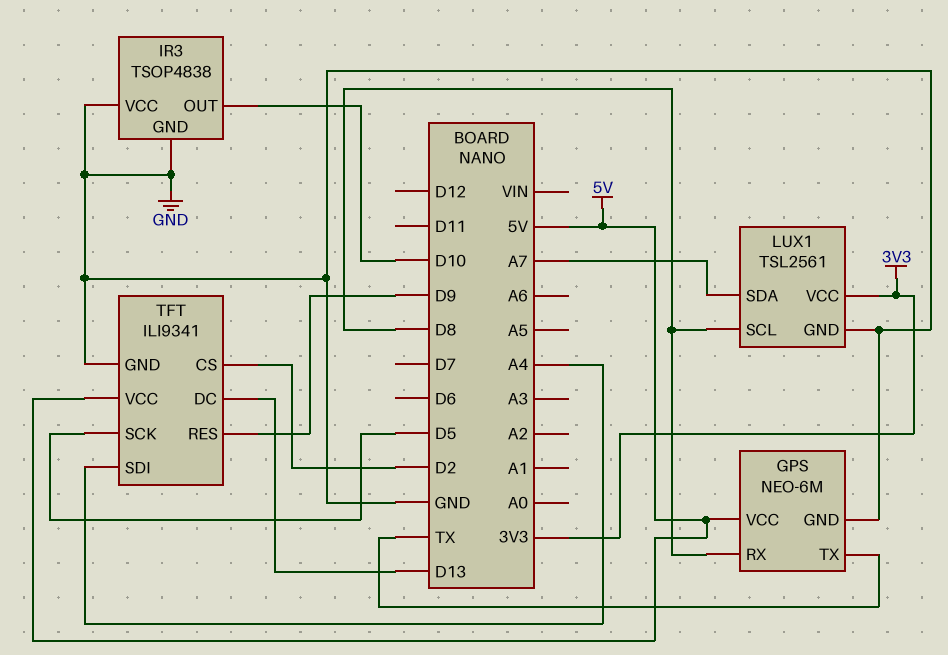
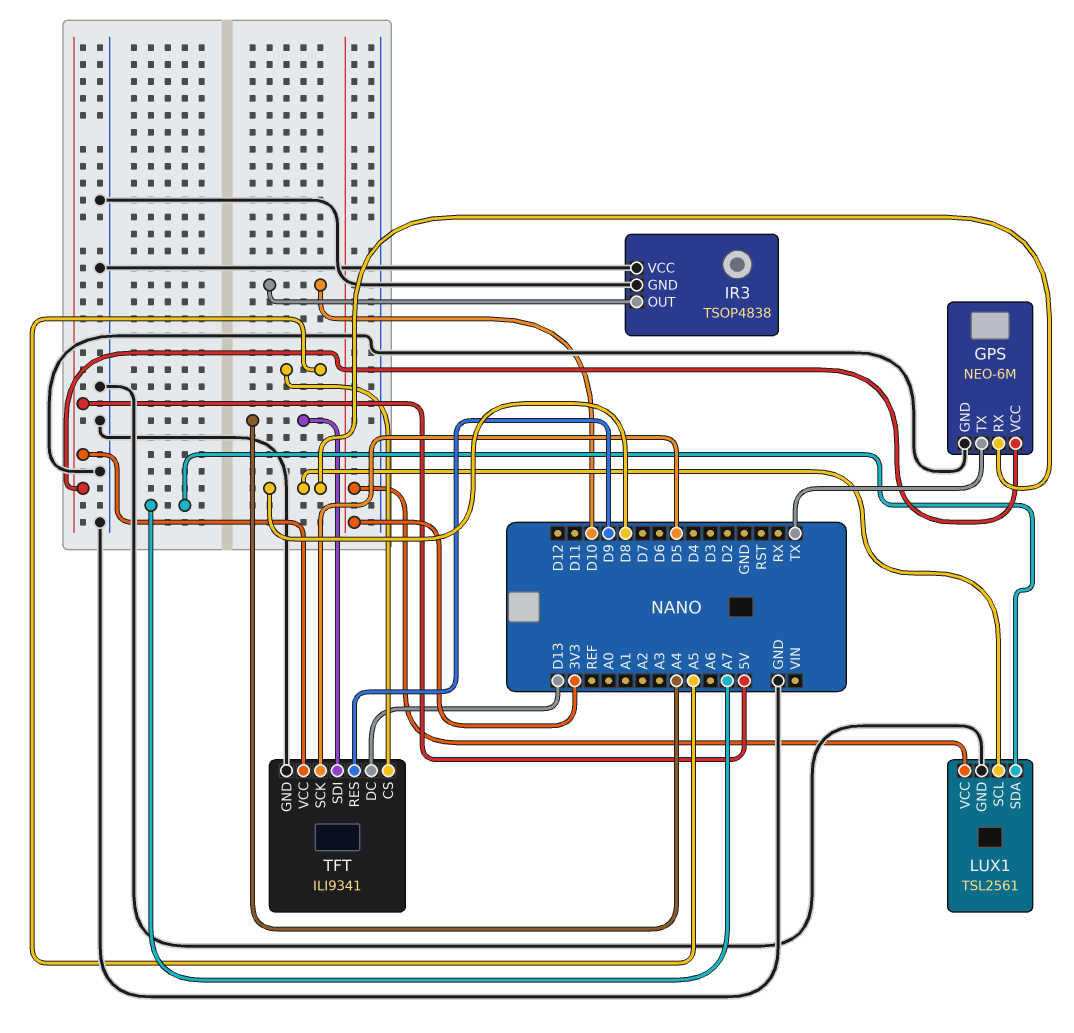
TFT pin CS: D2 -> A5

